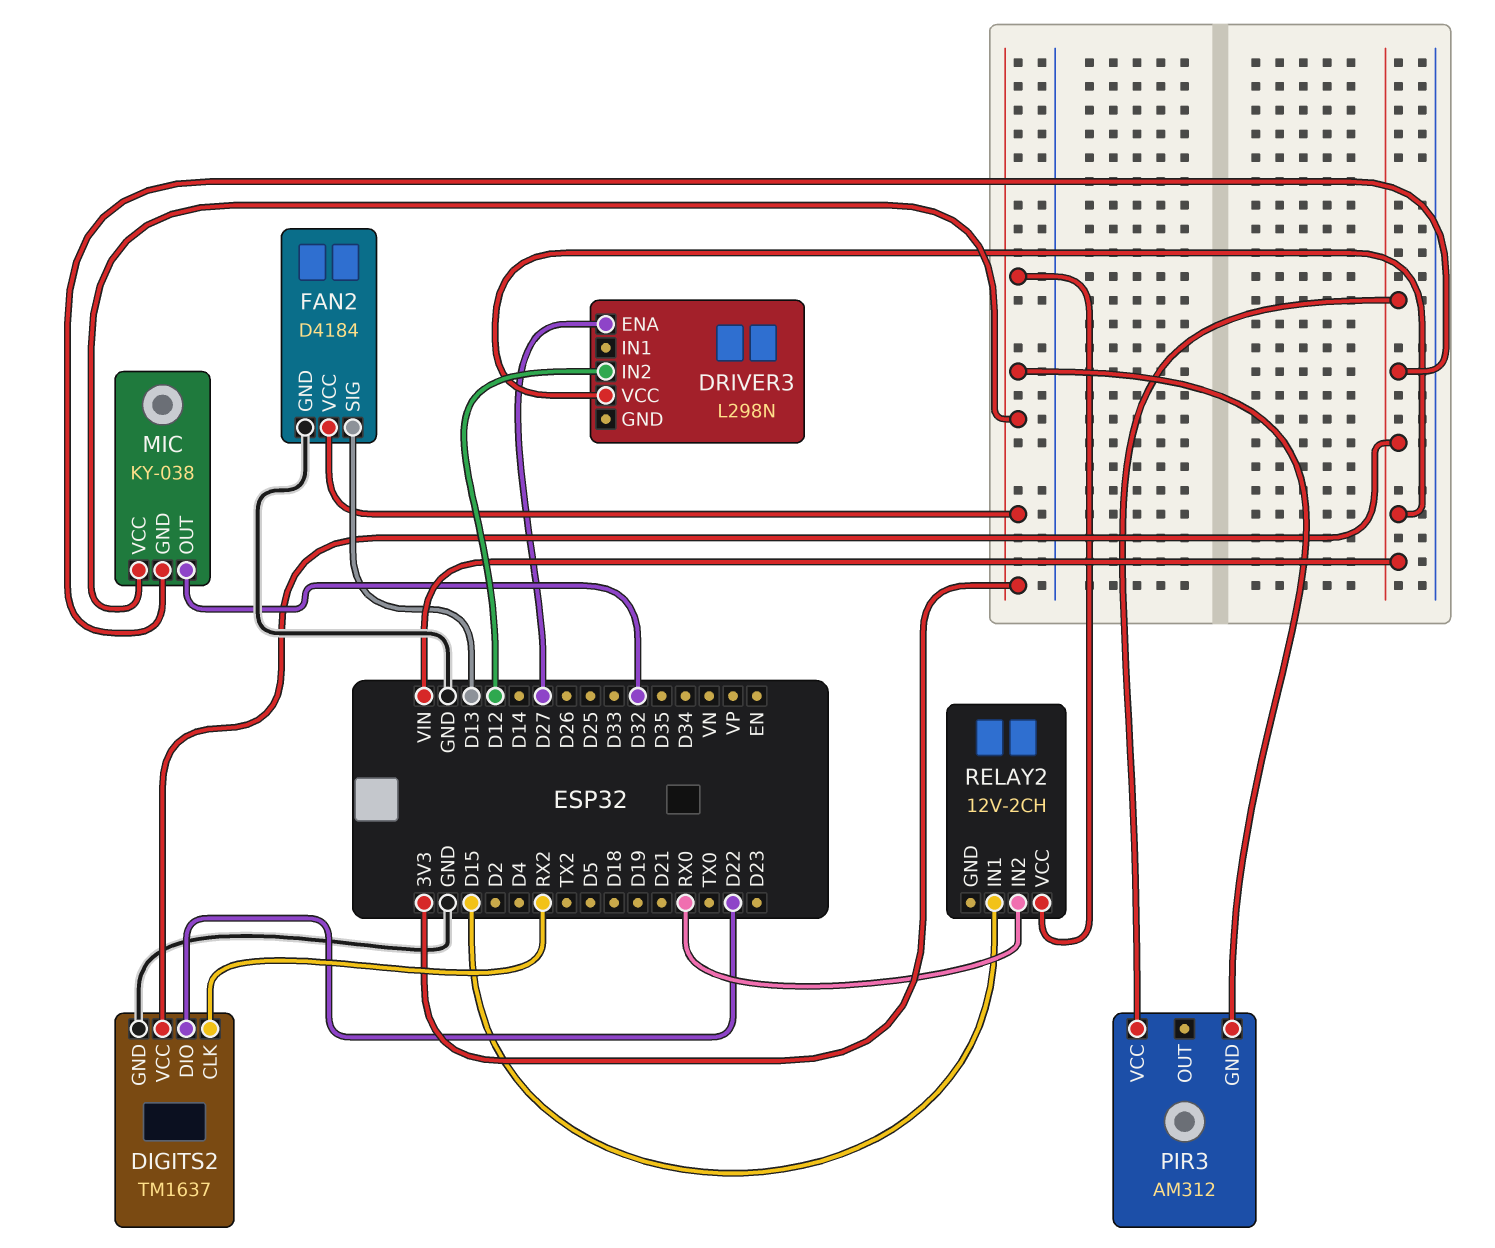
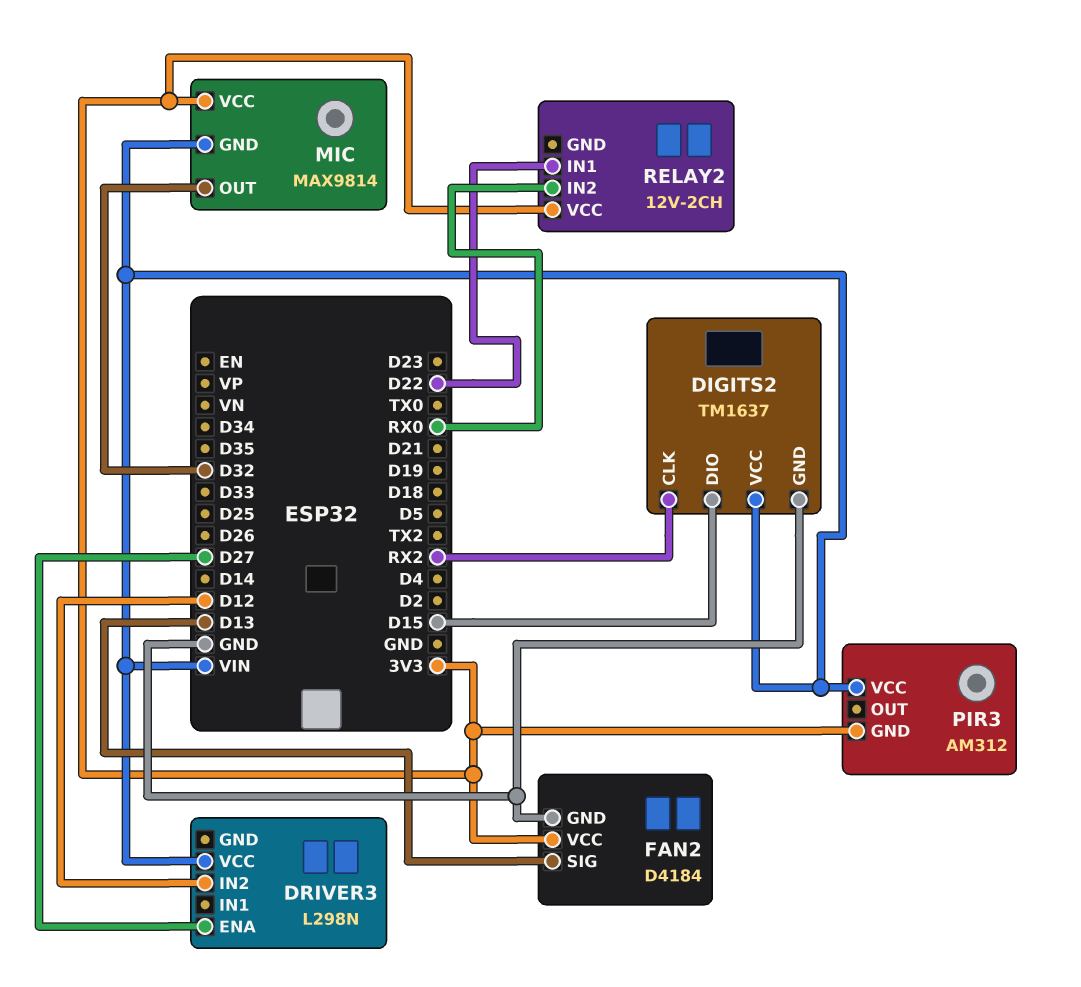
DIGITS2 pin DIO: D22 -> D15
MIC: KY-038 -> MAX9814
RELAY2 pin IN1: D15 -> D22

